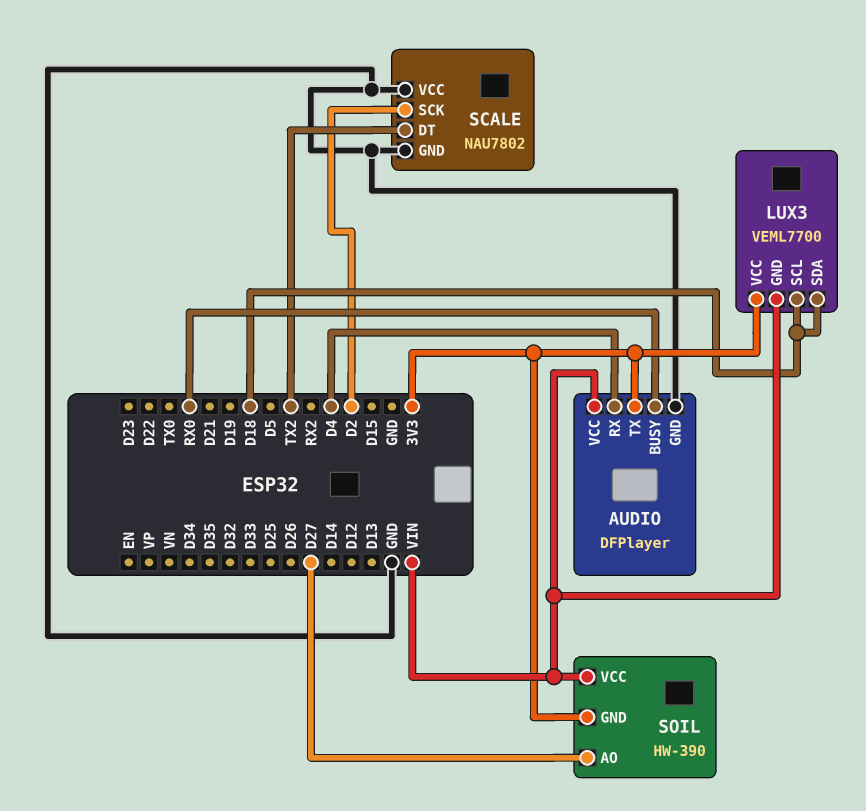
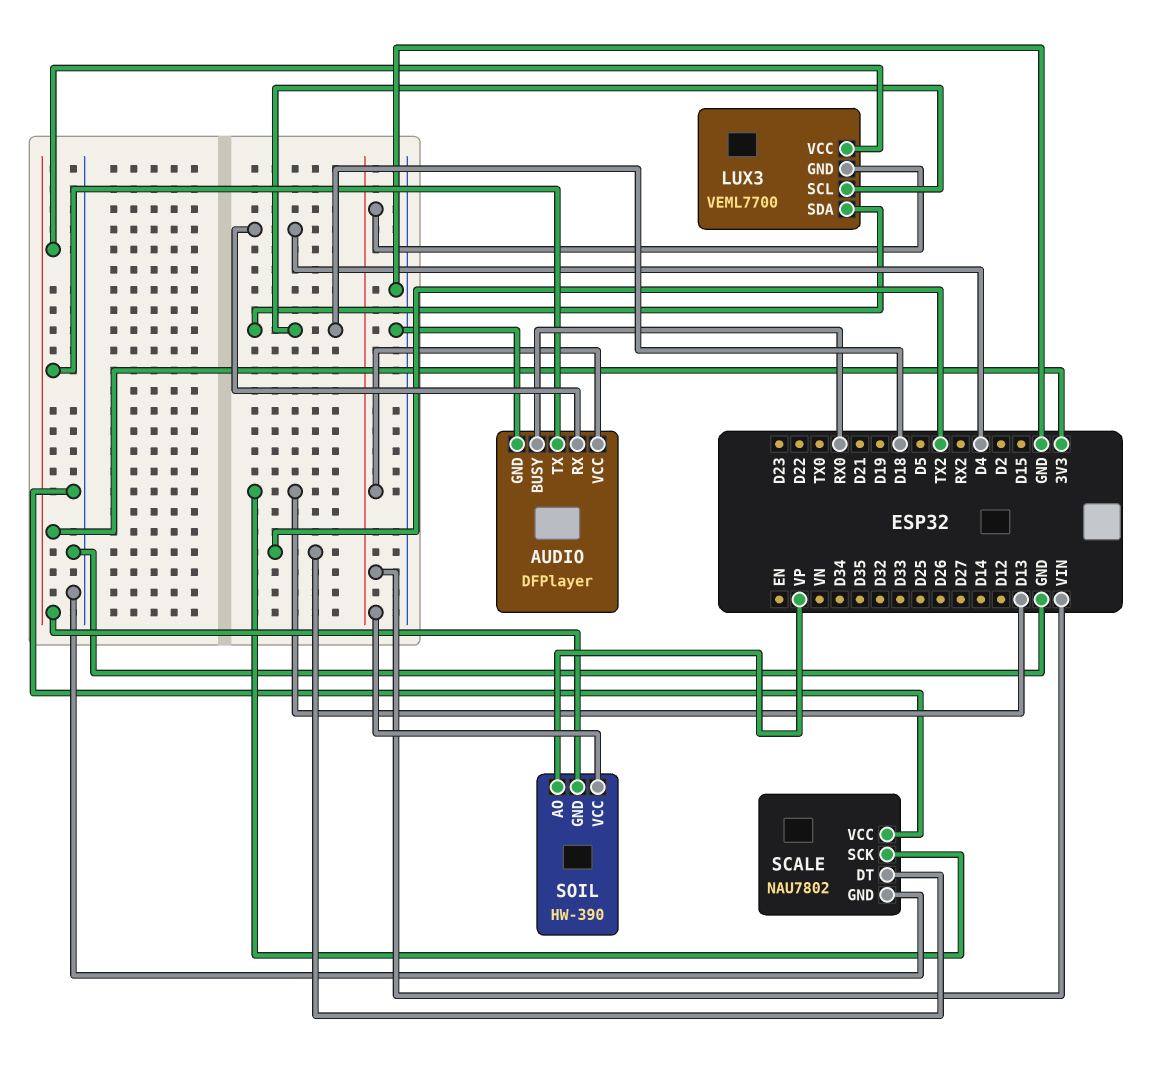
SCALE pin SCK: D2 -> D13
SOIL pin AO: D27 -> VP

